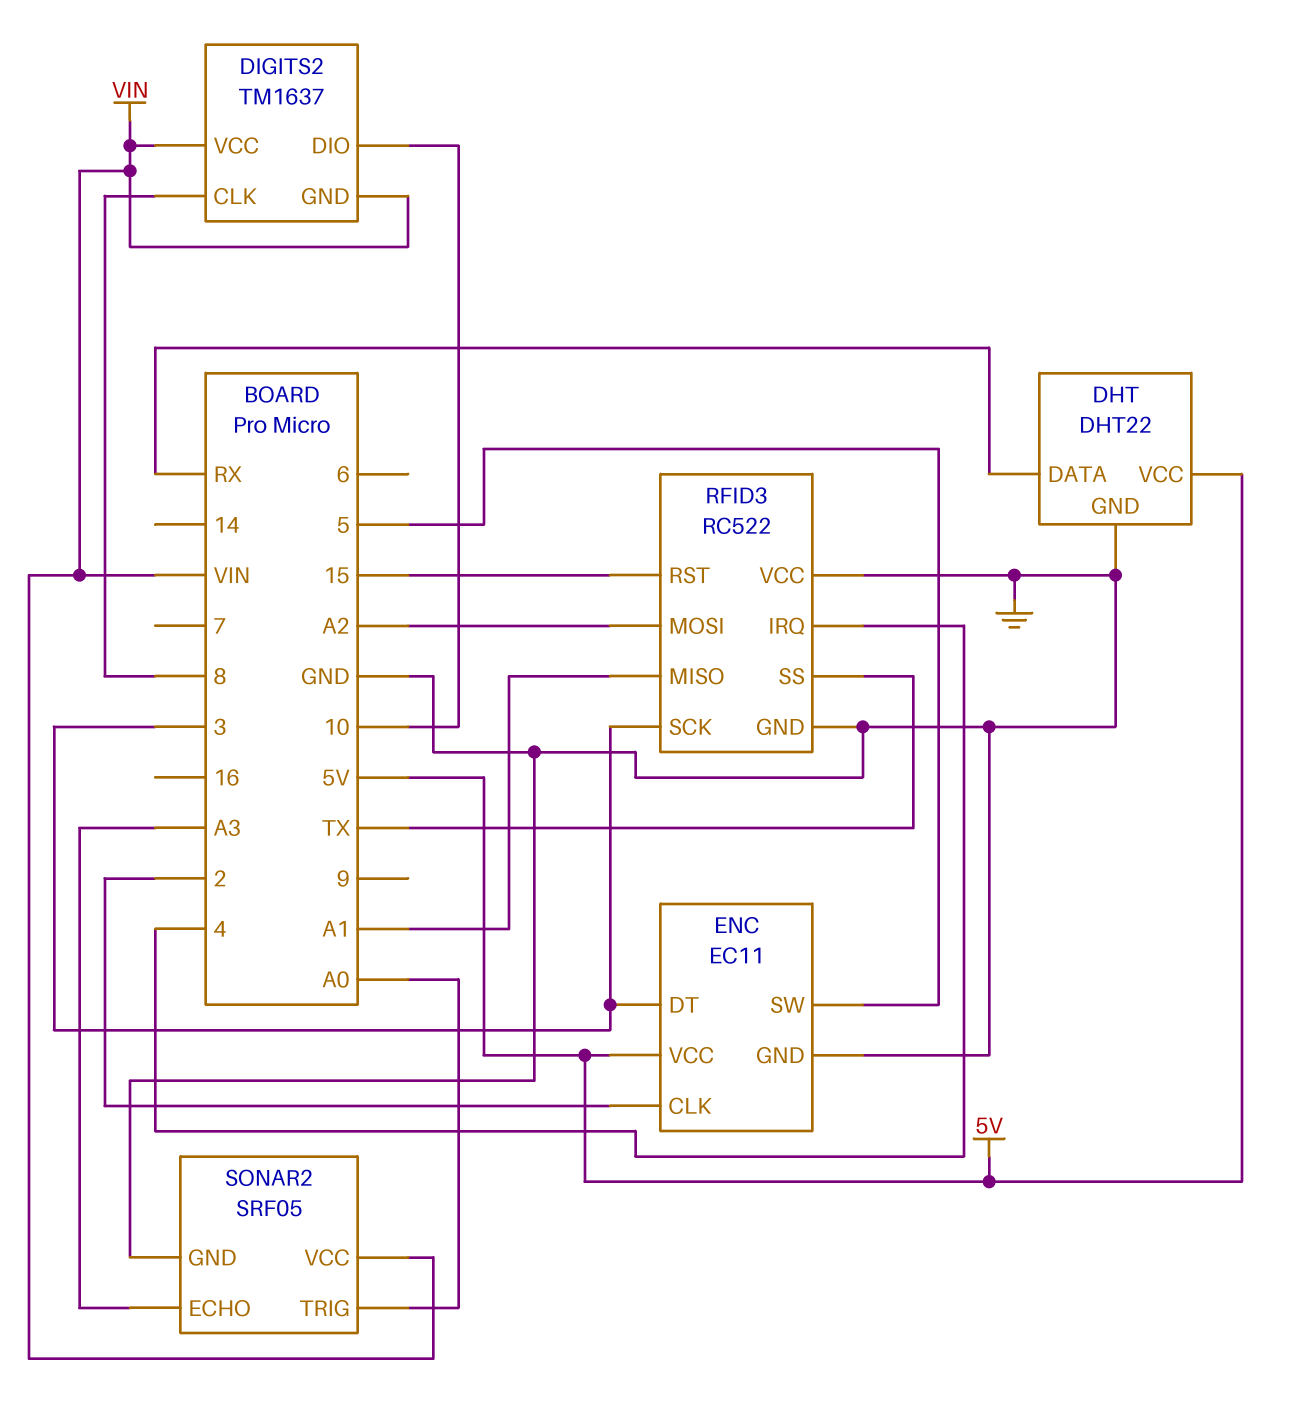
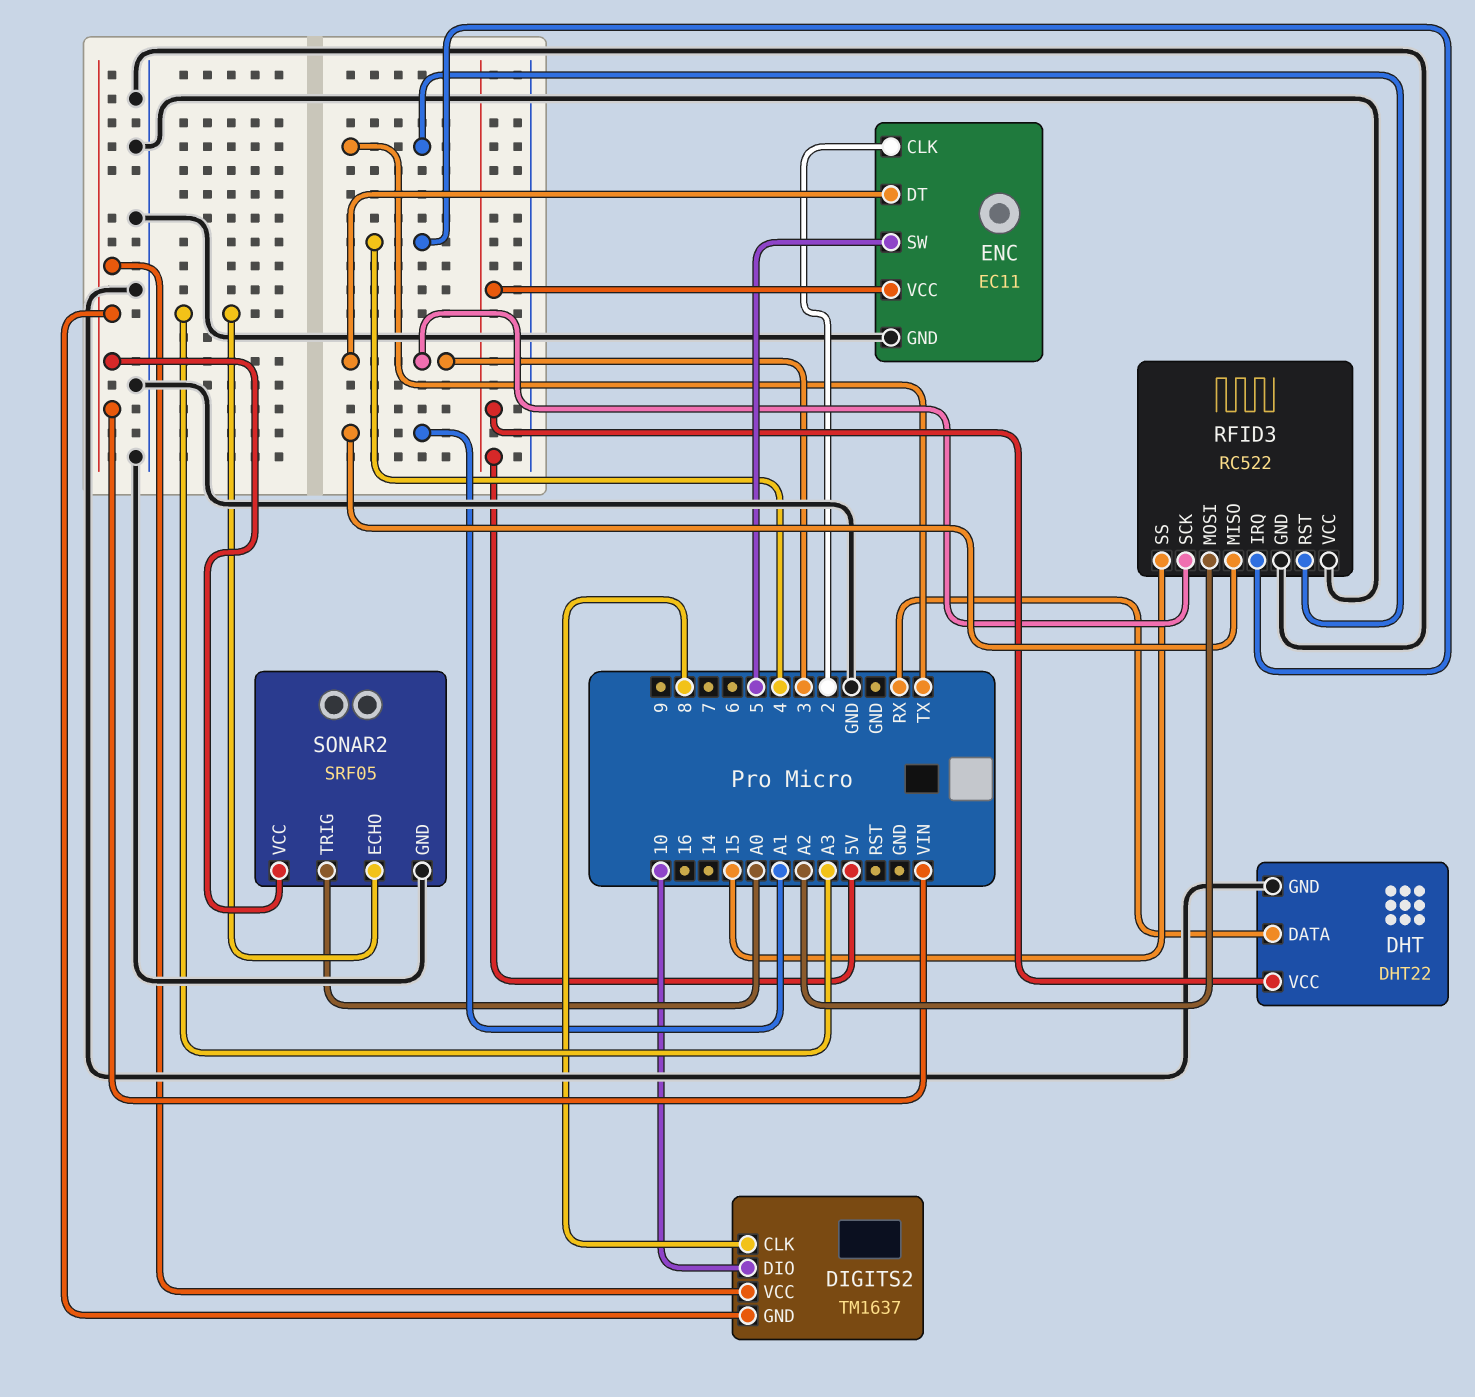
RFID3 pin RST: 15 -> TX
RFID3 pin SS: TX -> 15

